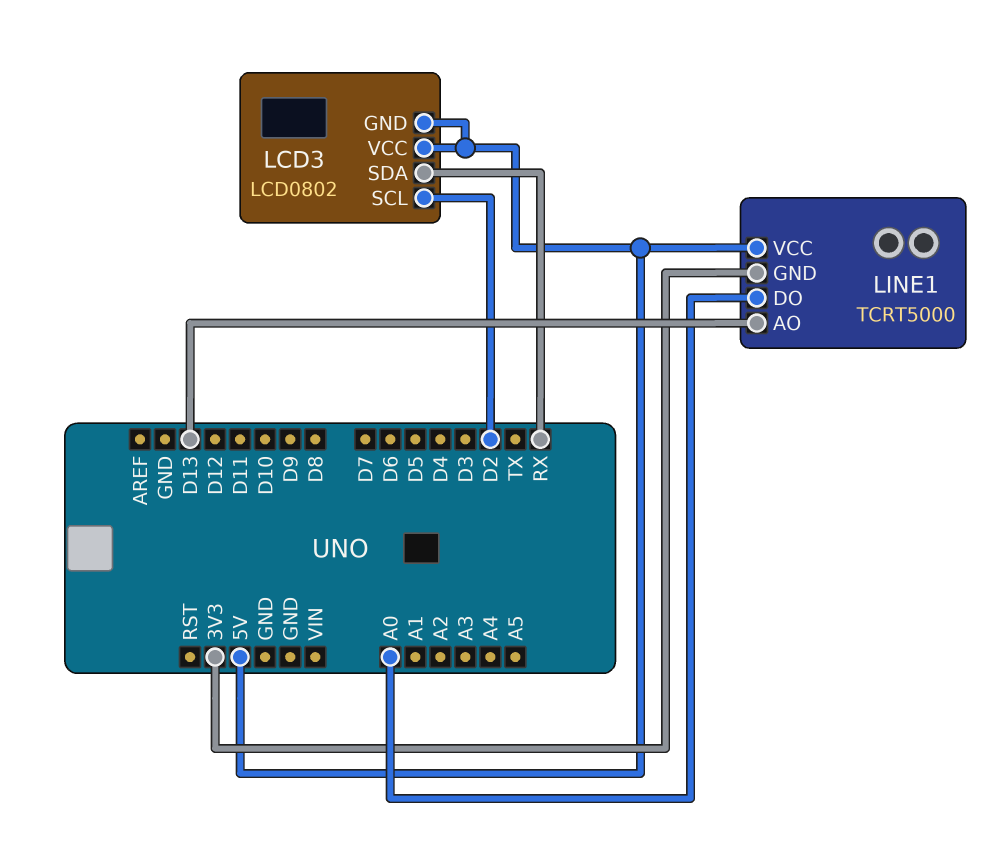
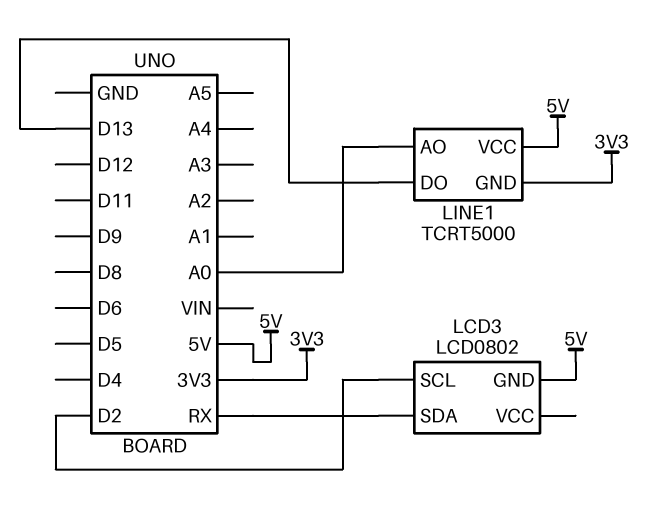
LCD3 pin VCC: 5V -> none
LINE1 pin AO: D13 -> A0
LINE1 pin DO: A0 -> D13

